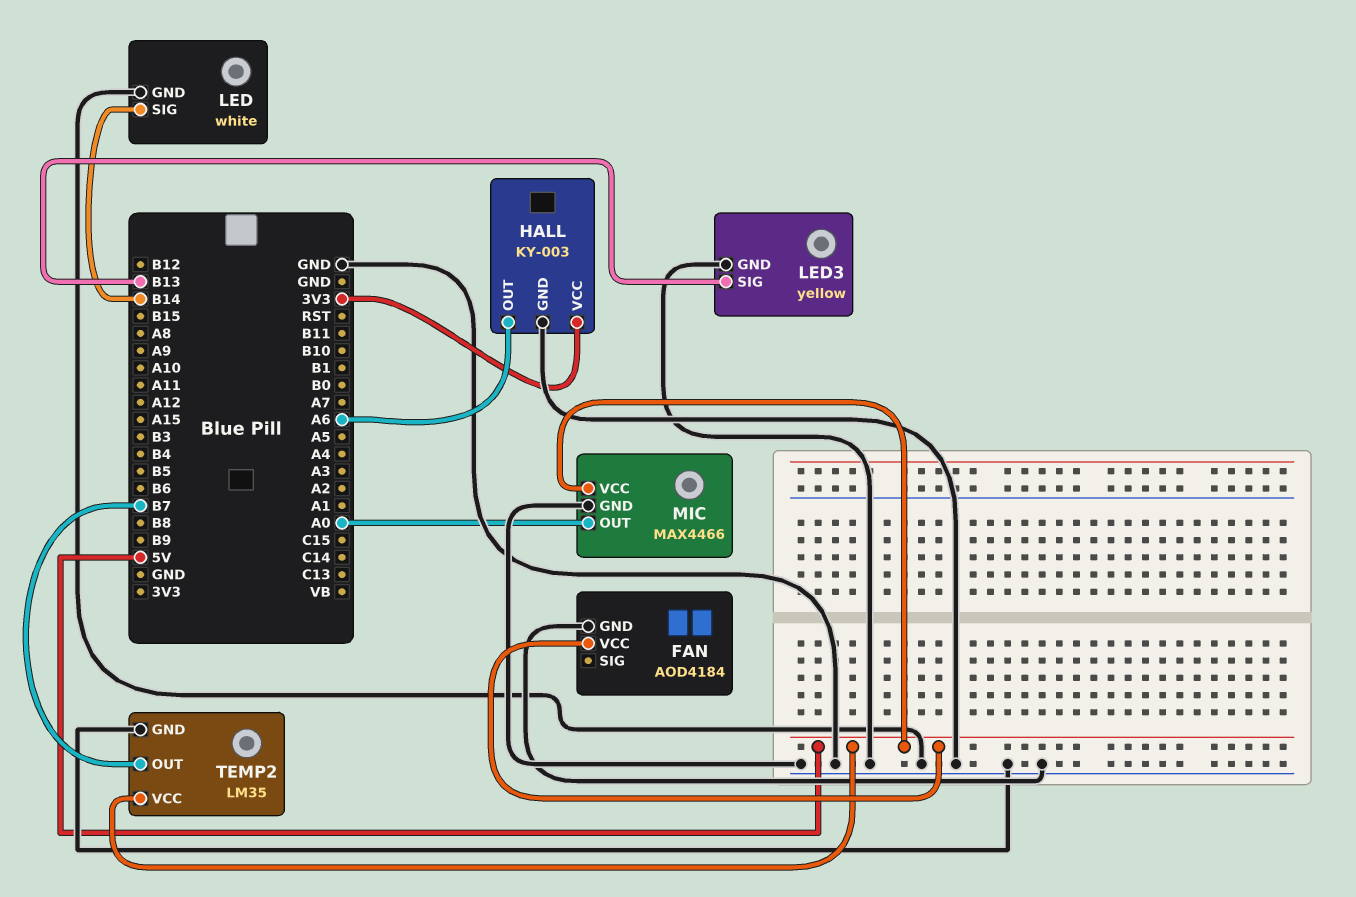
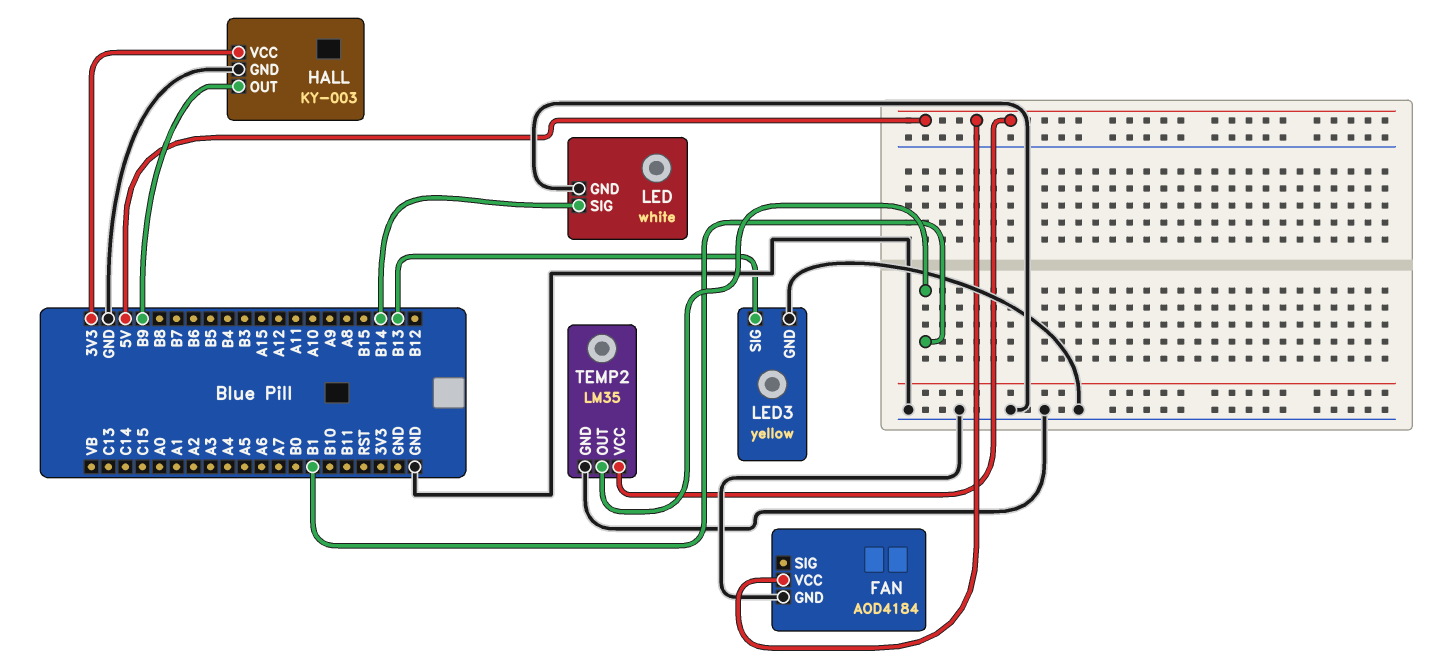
HALL pin OUT: A6 -> B9
MIC: MAX4466 -> none
MIC pin GND: GND -> none
MIC pin OUT: A0 -> none
MIC pin VCC: 5V -> none
TEMP2 pin OUT: B7 -> B1

